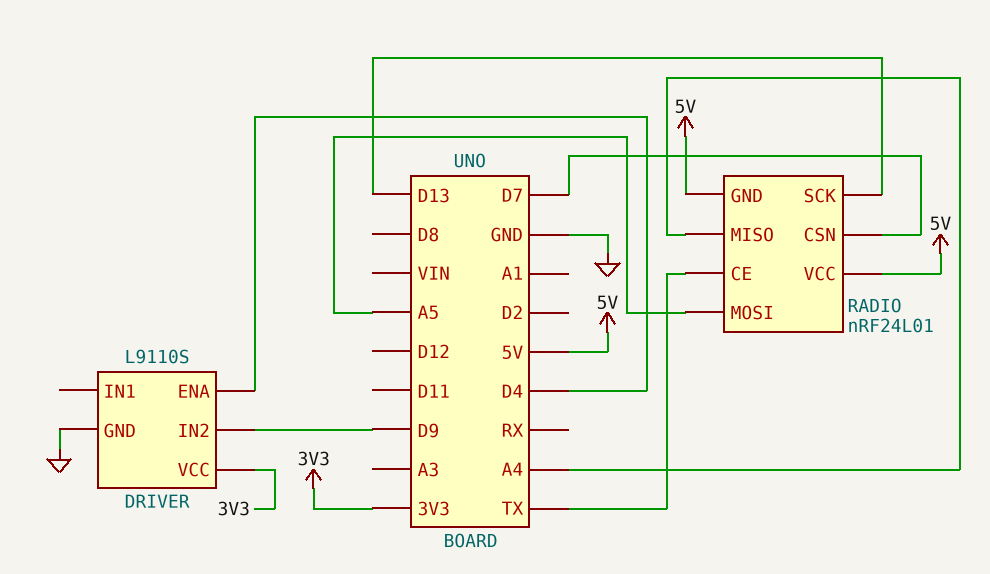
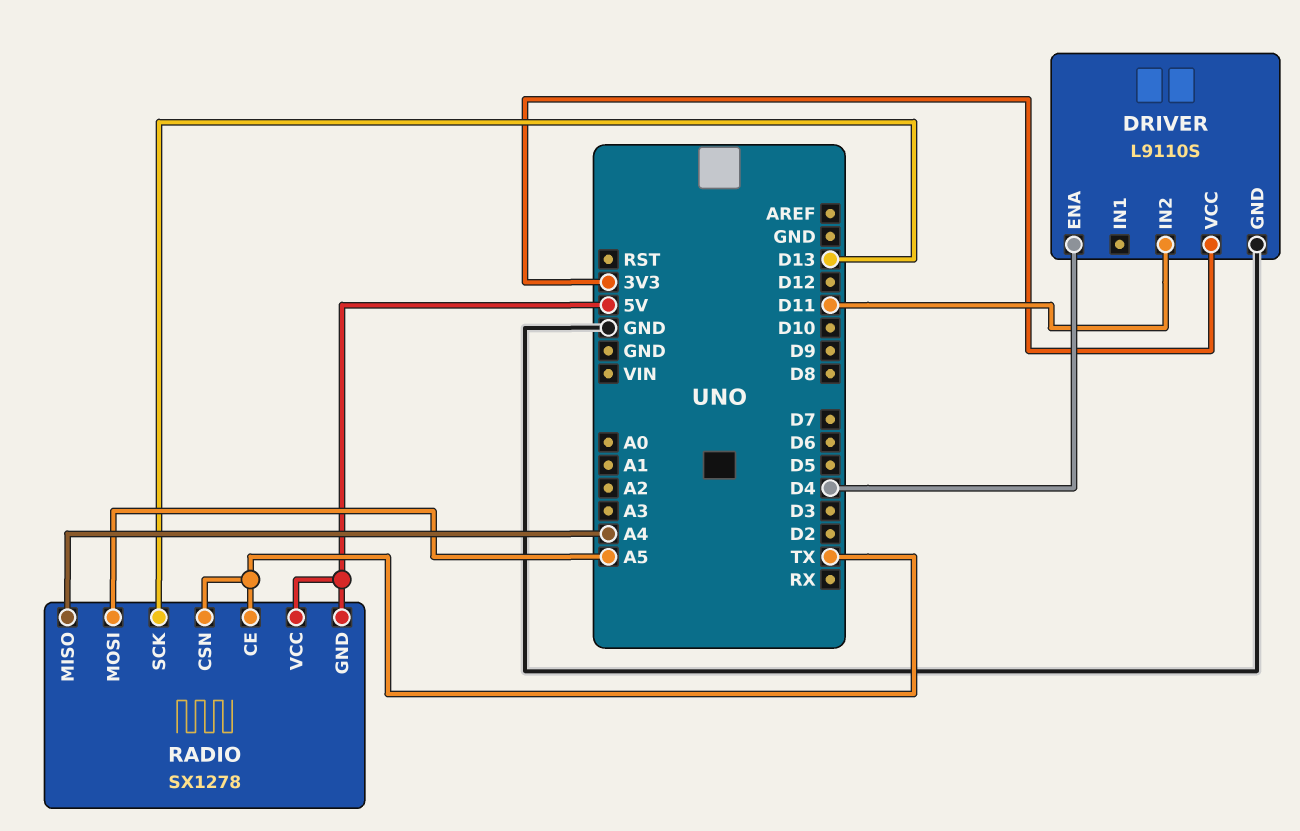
DRIVER pin IN2: D9 -> D11
RADIO: nRF24L01 -> SX1278
RADIO pin CSN: D7 -> TX

